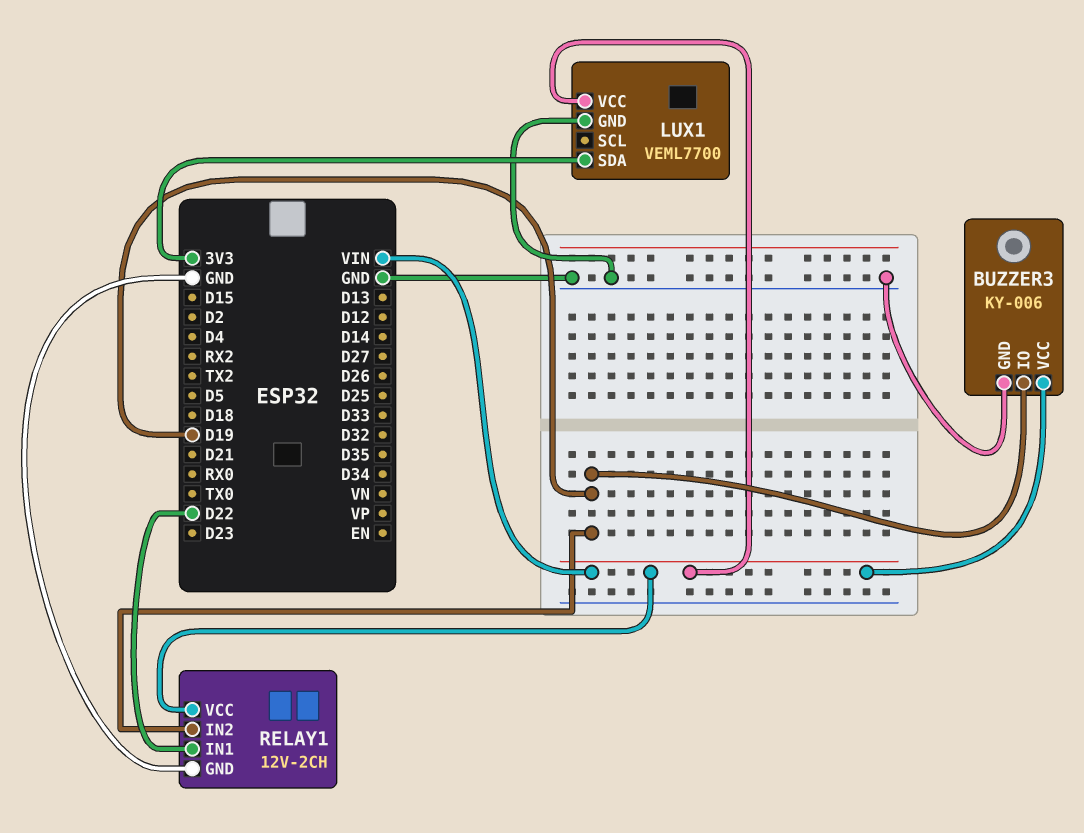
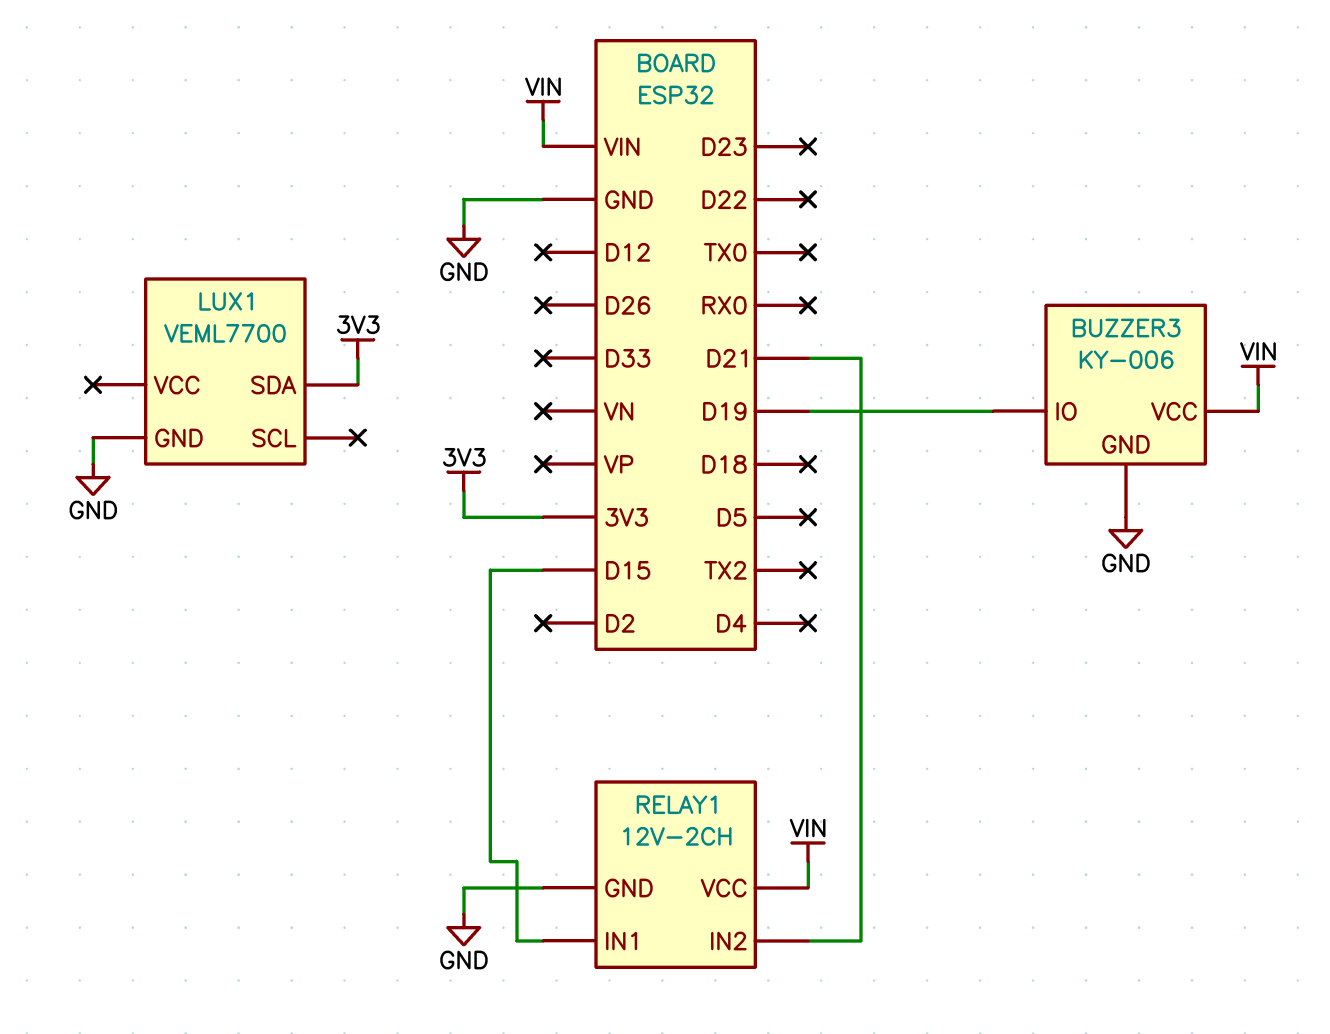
LUX1 pin VCC: VIN -> none
RELAY1 pin IN1: D22 -> D15
RELAY1 pin IN2: D19 -> D21

